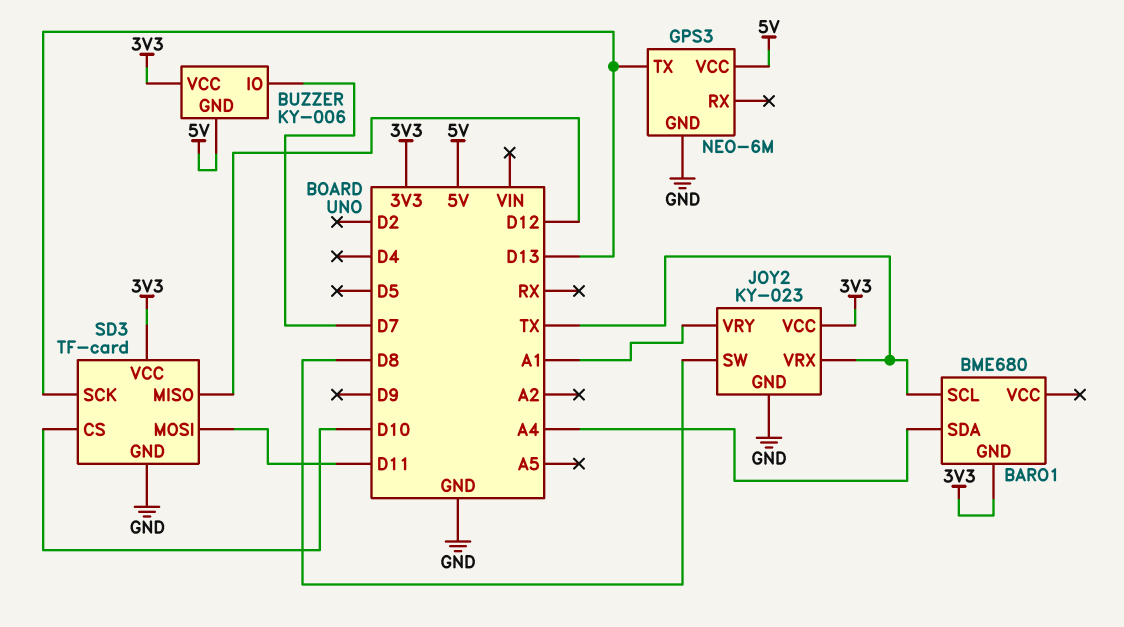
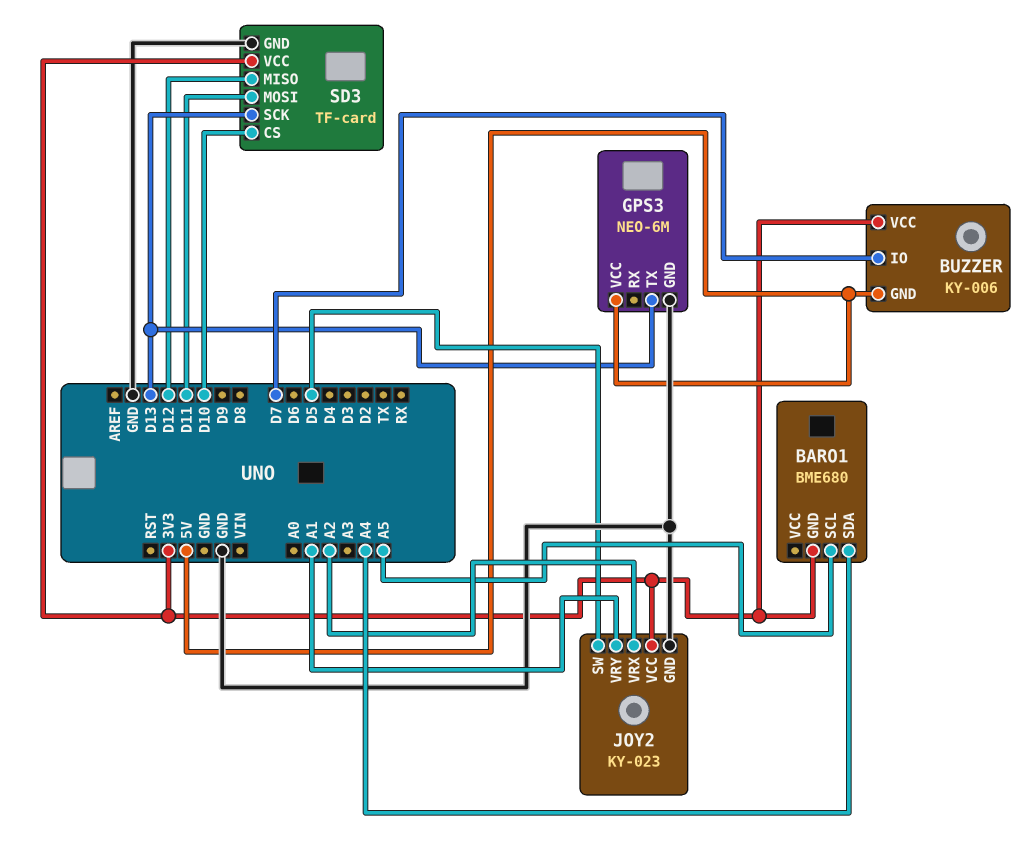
BARO1 pin SCL: TX -> A5
JOY2 pin SW: D8 -> D5
JOY2 pin VRX: TX -> A2

